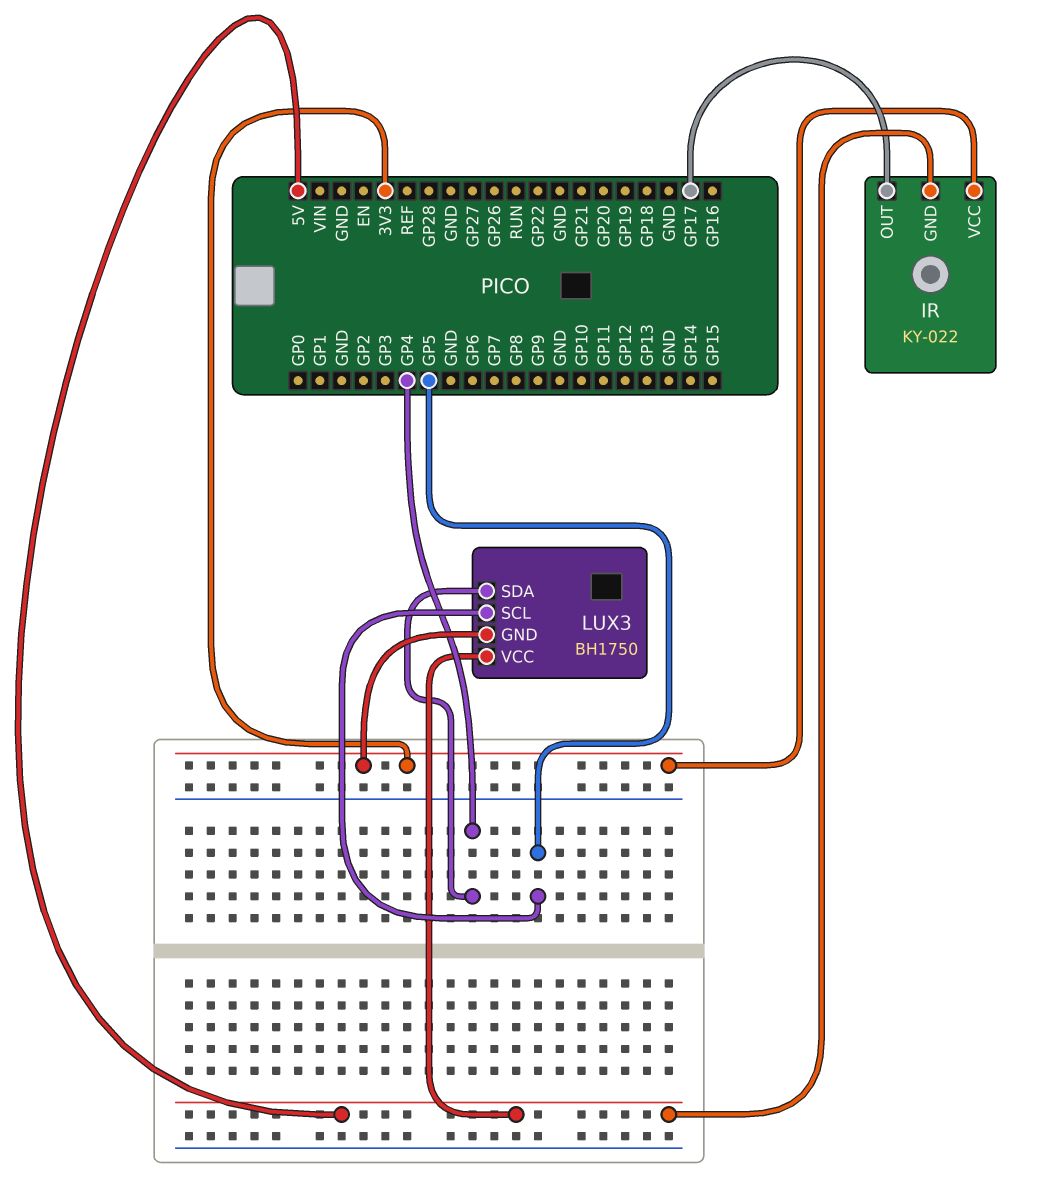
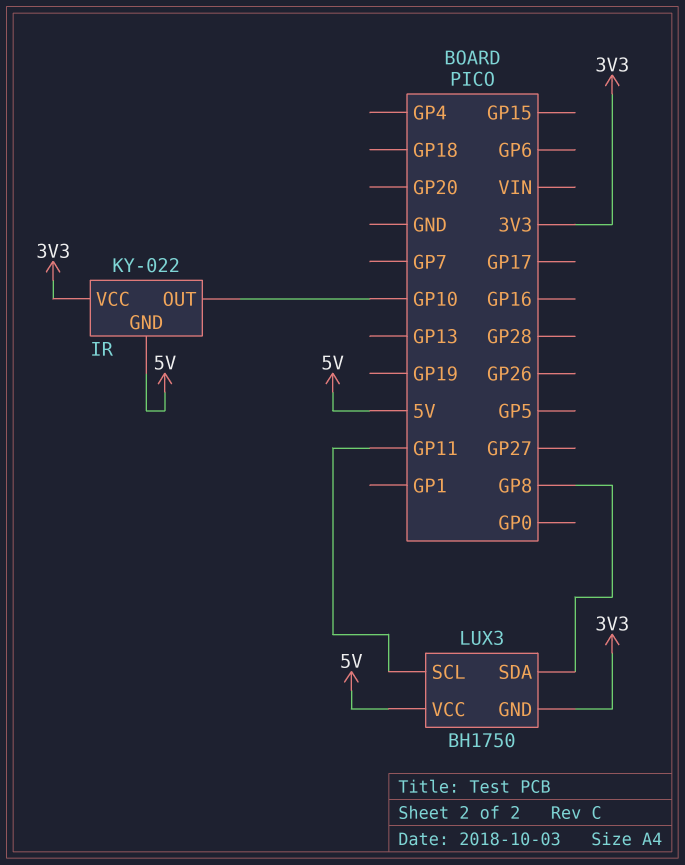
IR pin OUT: GP17 -> GP10
LUX3 pin SCL: GP5 -> GP11
LUX3 pin SDA: GP4 -> GP8

